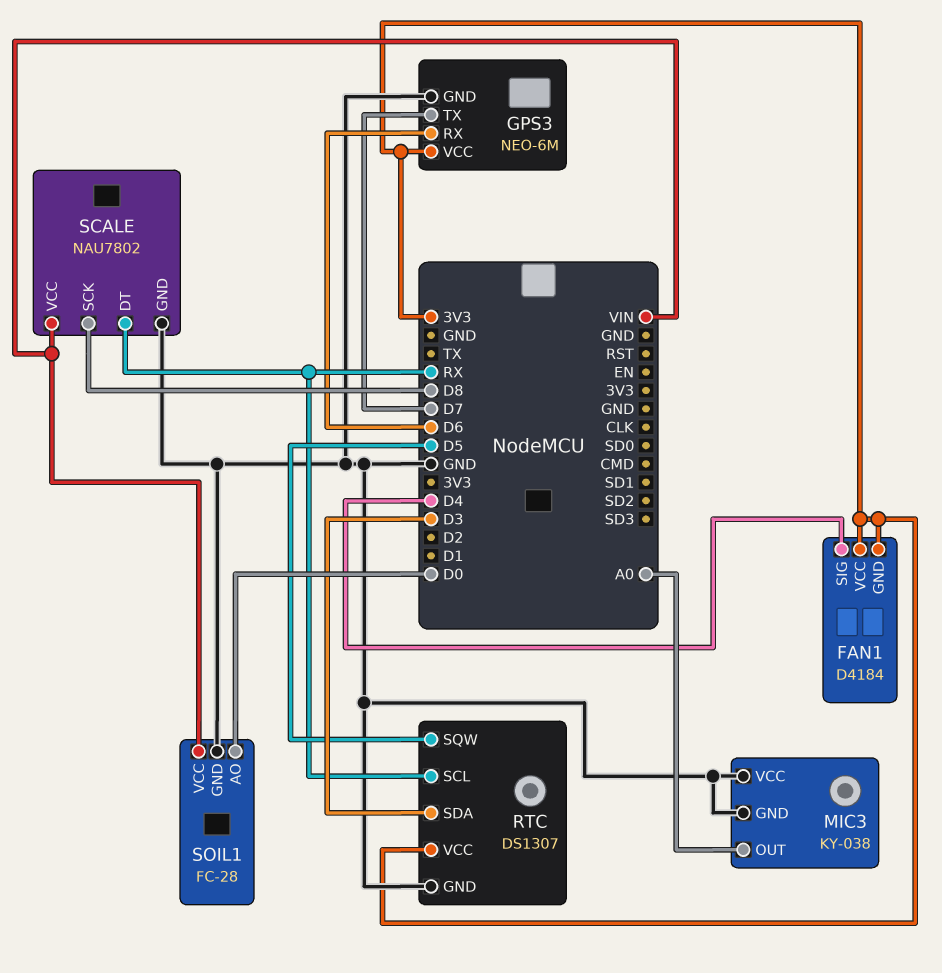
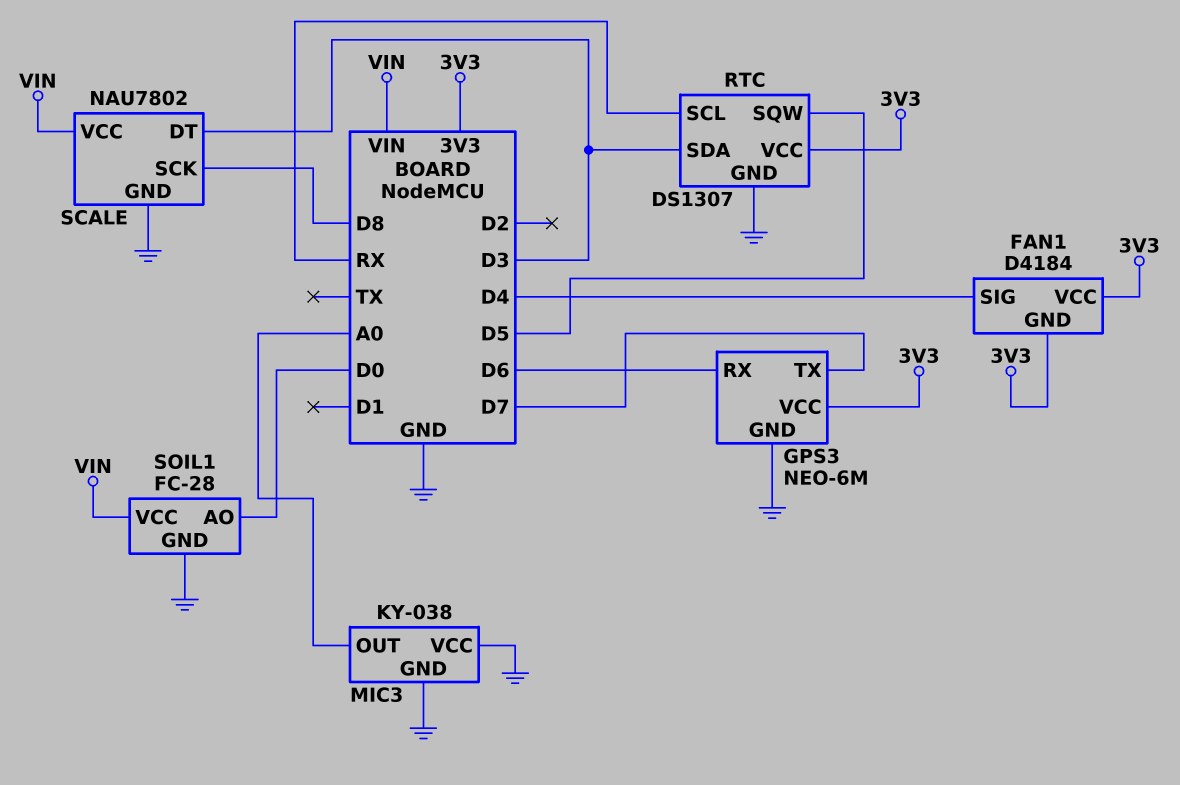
SCALE pin DT: RX -> D3

